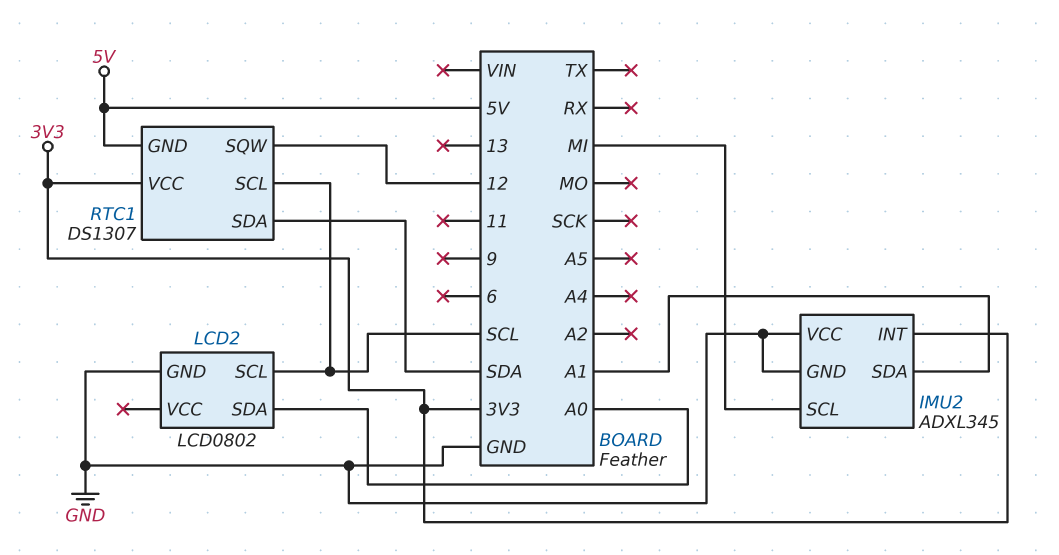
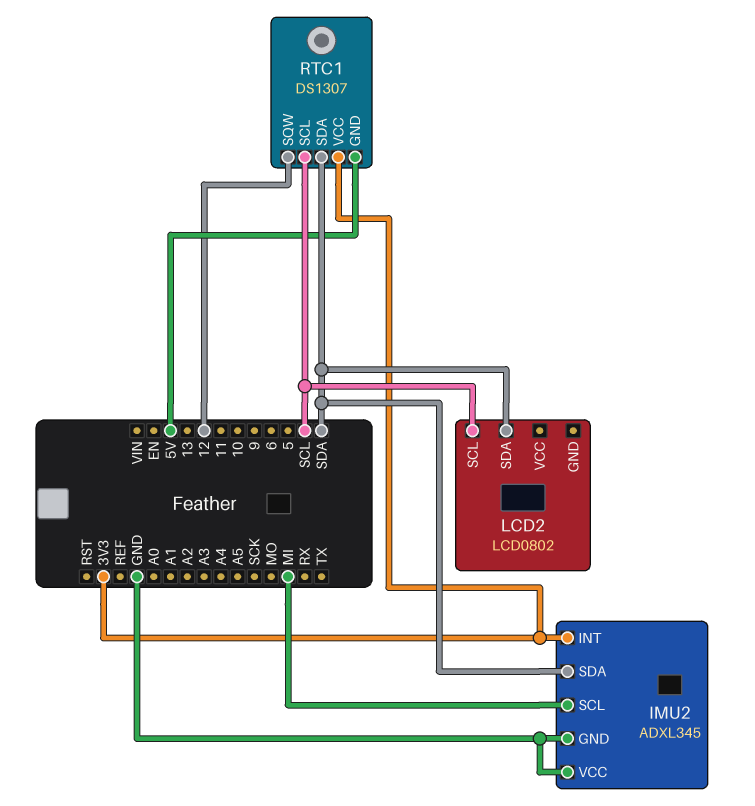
IMU2 pin SDA: A1 -> SDA
LCD2 pin GND: GND -> none
LCD2 pin SDA: A0 -> SDA

